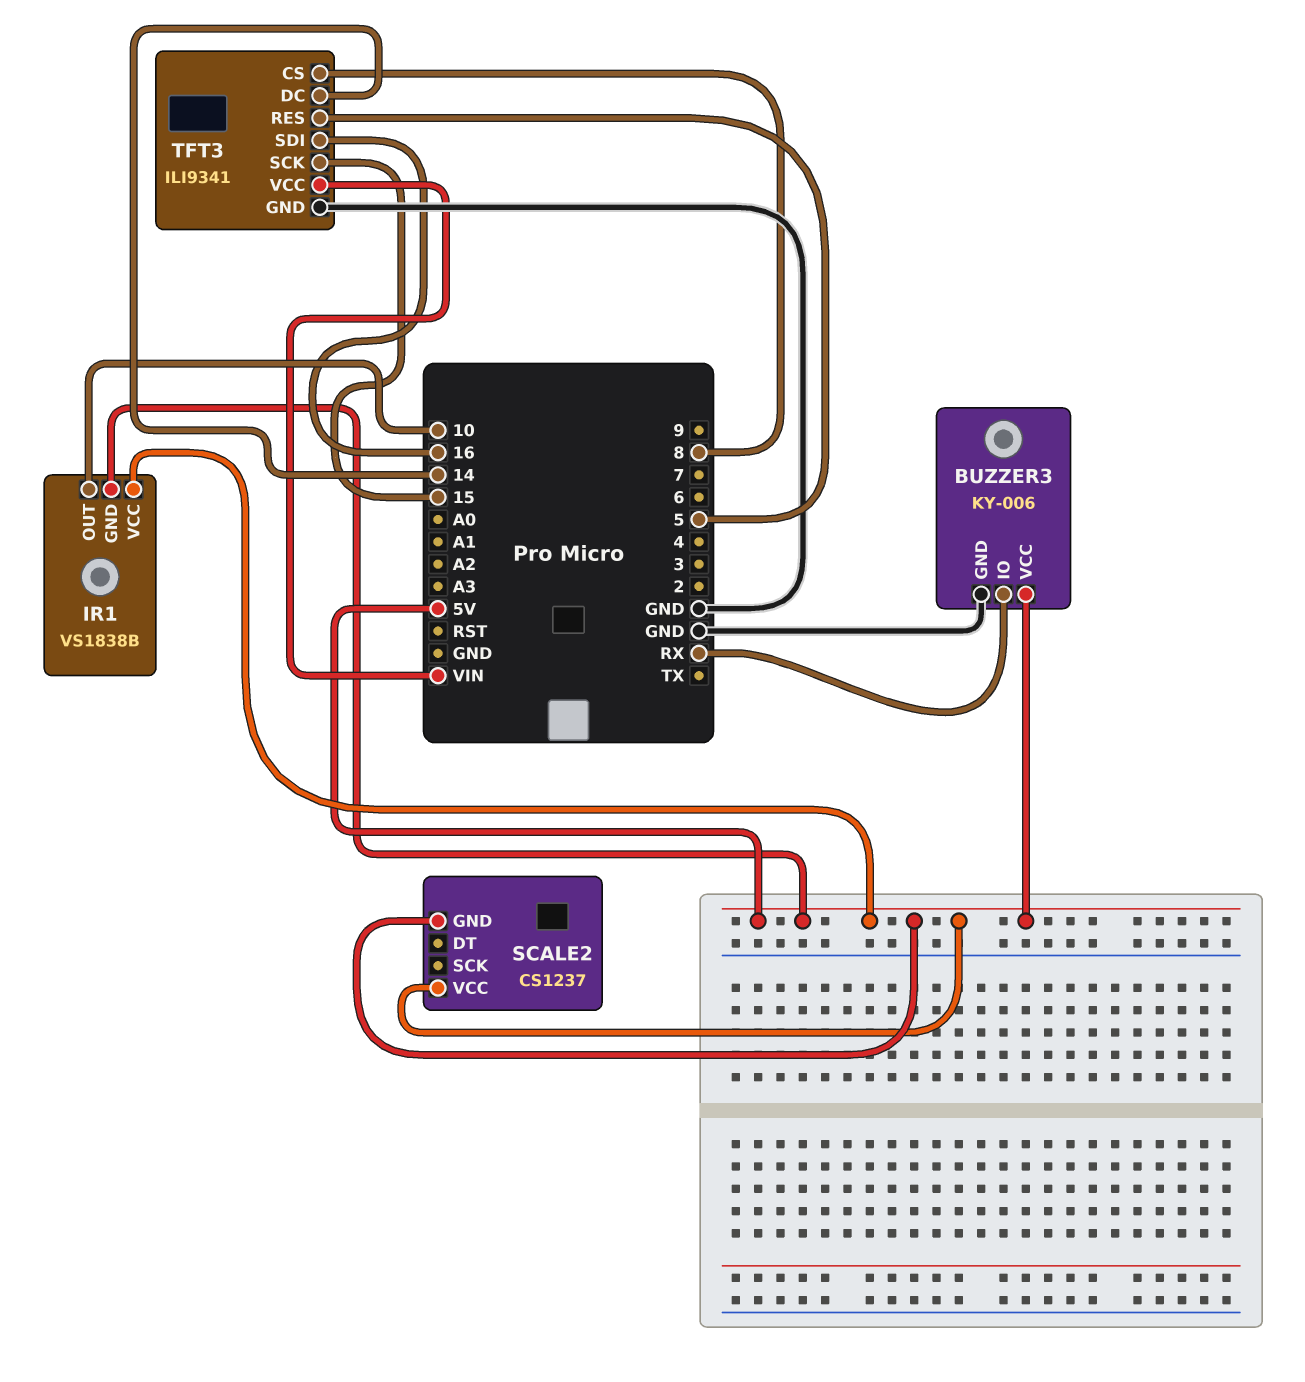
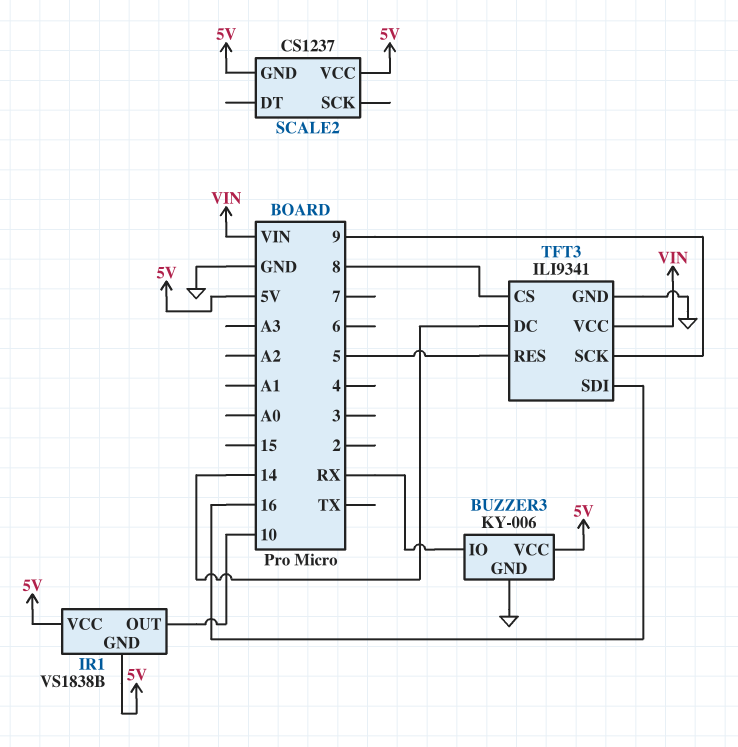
TFT3 pin SCK: 15 -> 9

